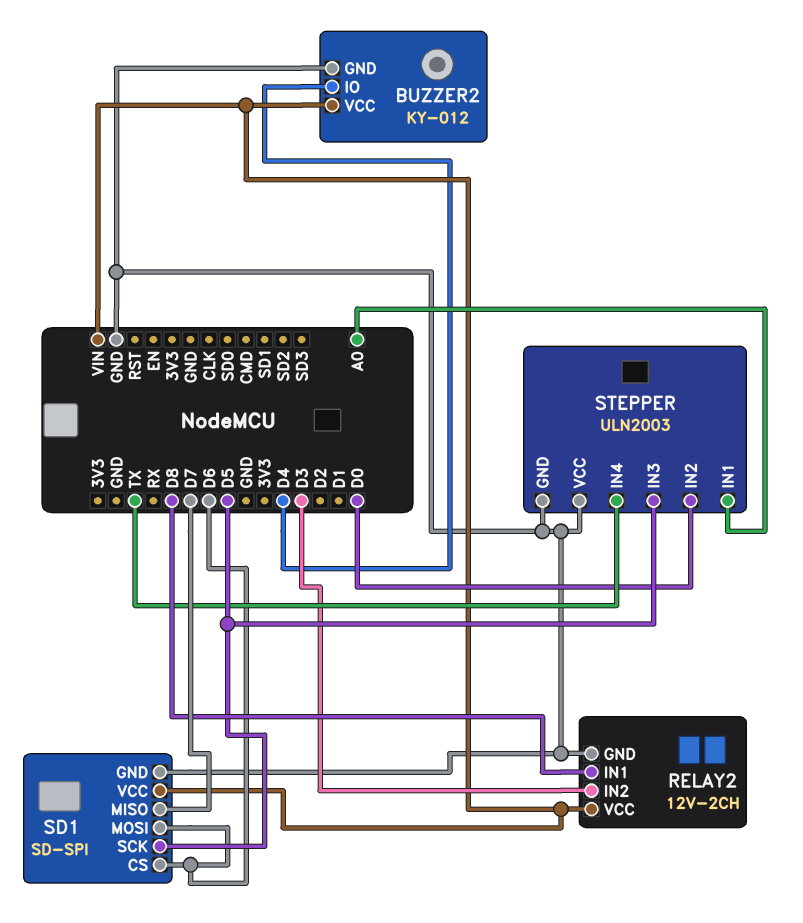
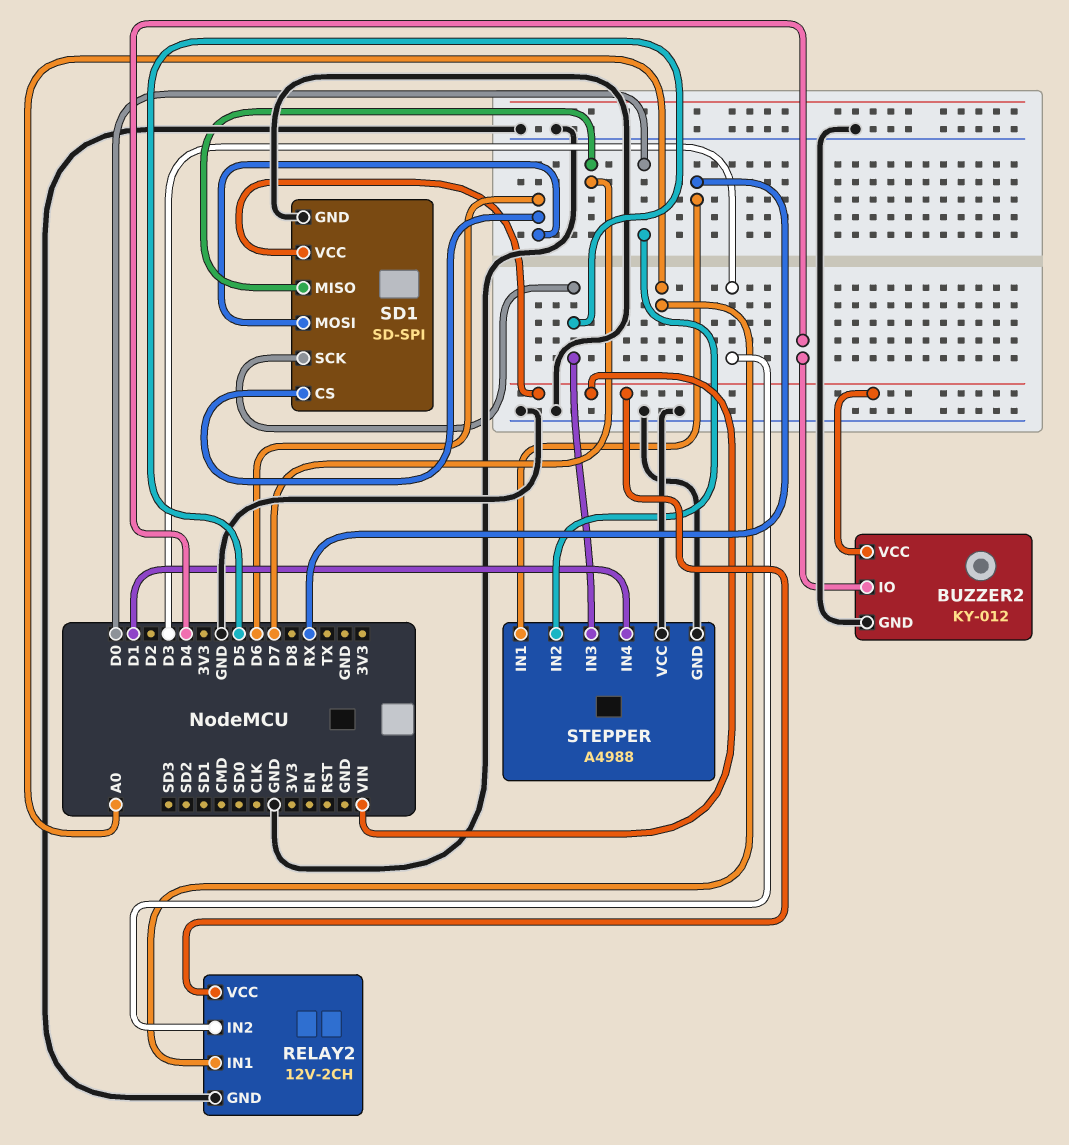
RELAY2 pin IN1: D8 -> A0
STEPPER: ULN2003 -> A4988
STEPPER pin IN1: A0 -> RX
STEPPER pin IN4: TX -> D1

